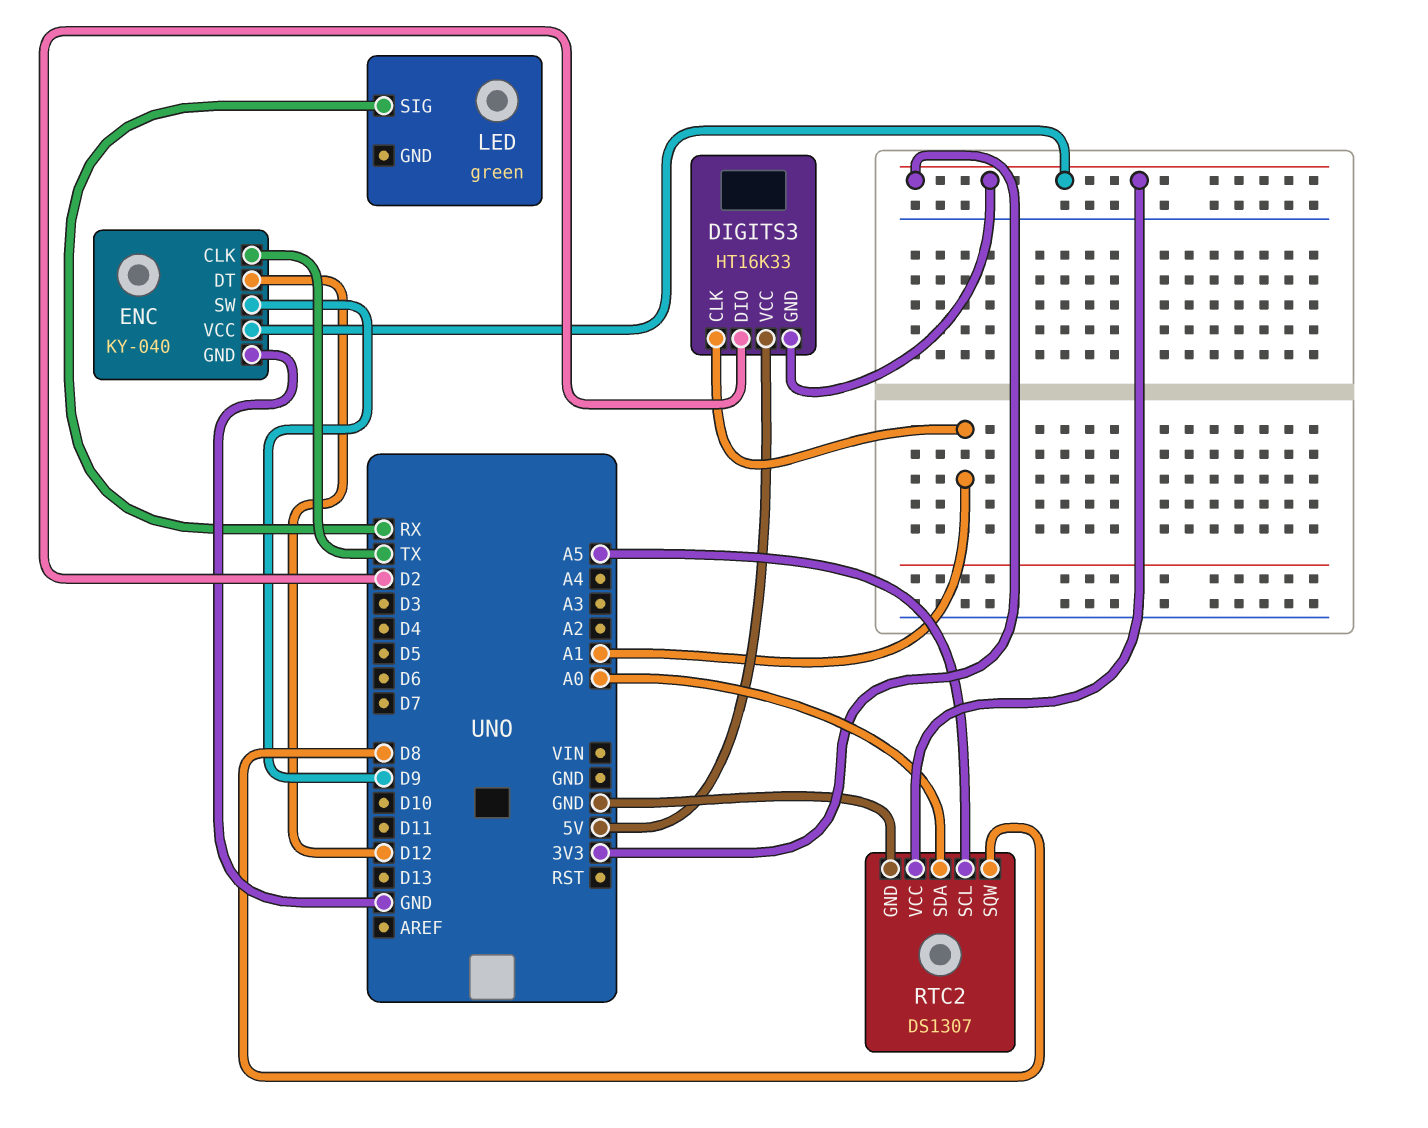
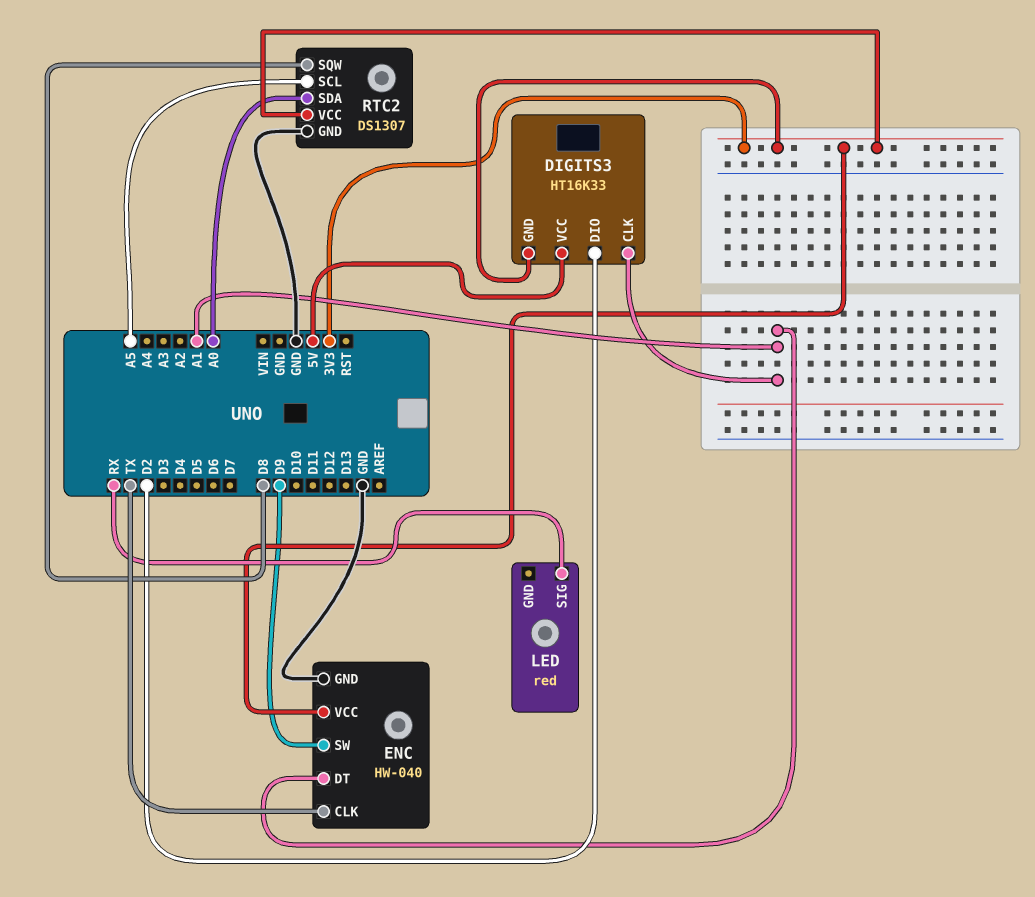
ENC: KY-040 -> HW-040
ENC pin DT: D12 -> A1
LED: green -> red

